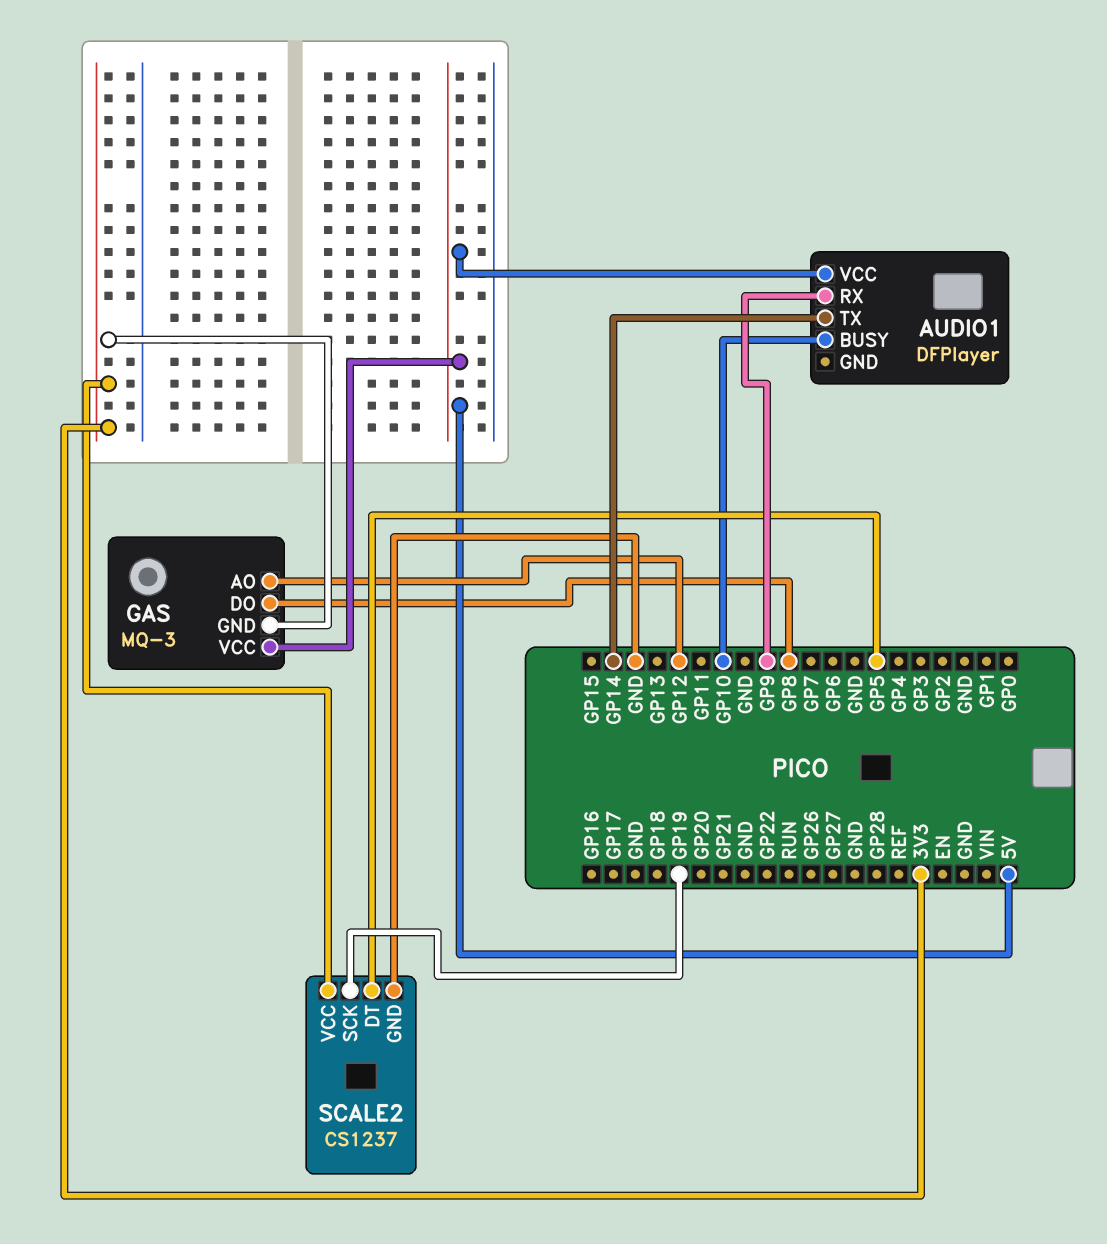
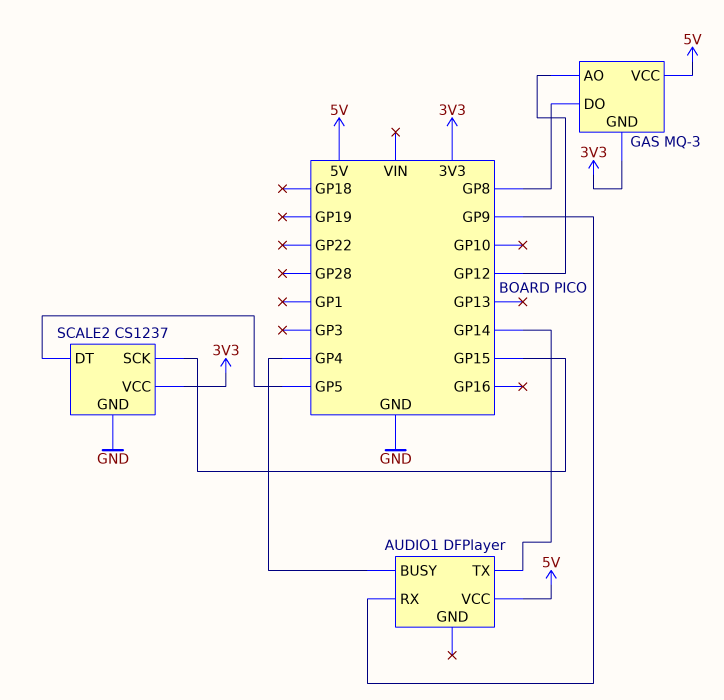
AUDIO1 pin BUSY: GP10 -> GP4
SCALE2 pin SCK: GP19 -> GP15

